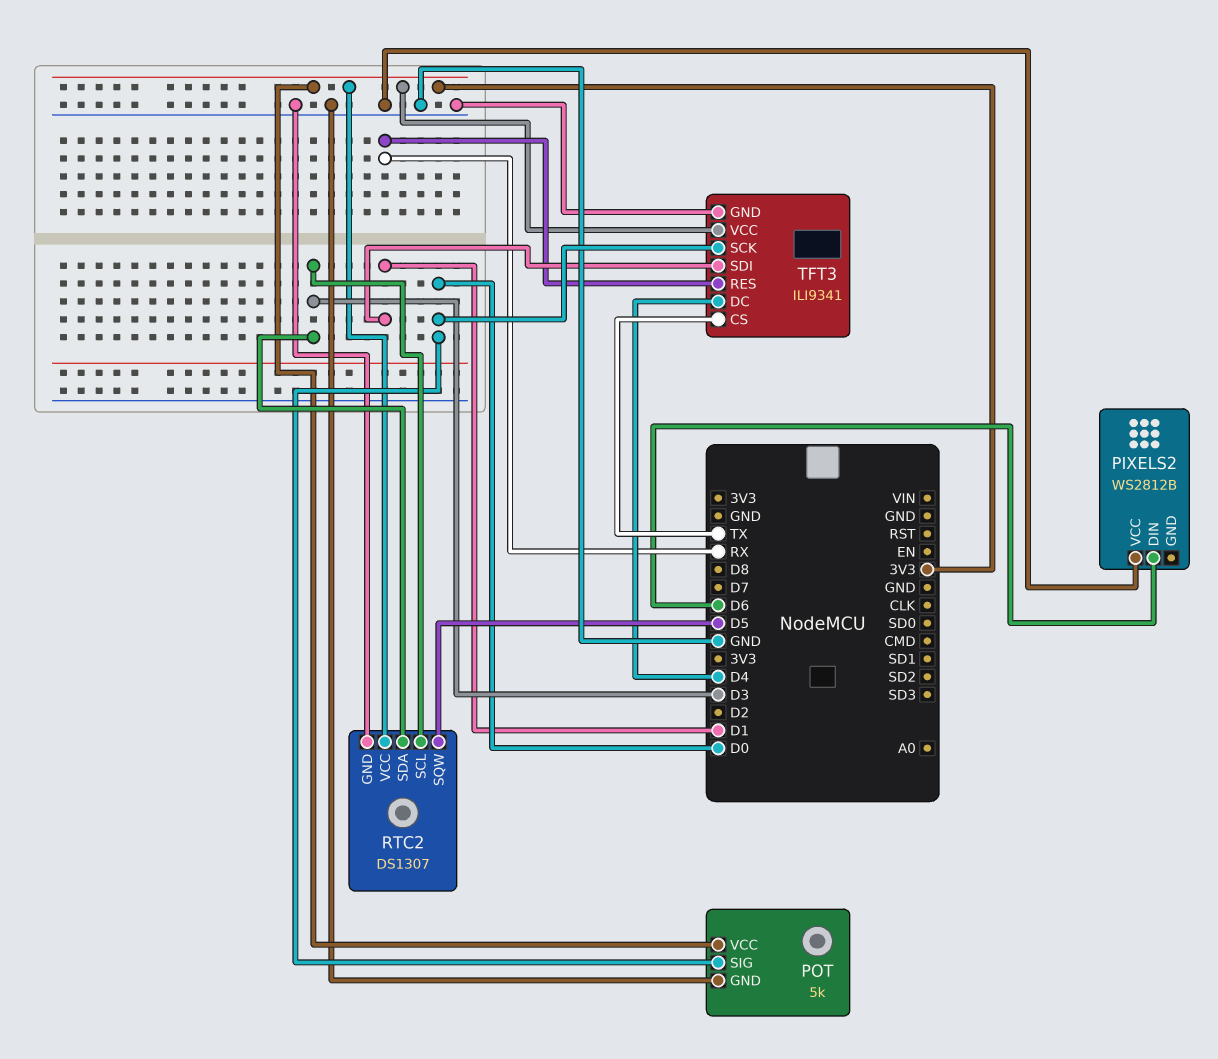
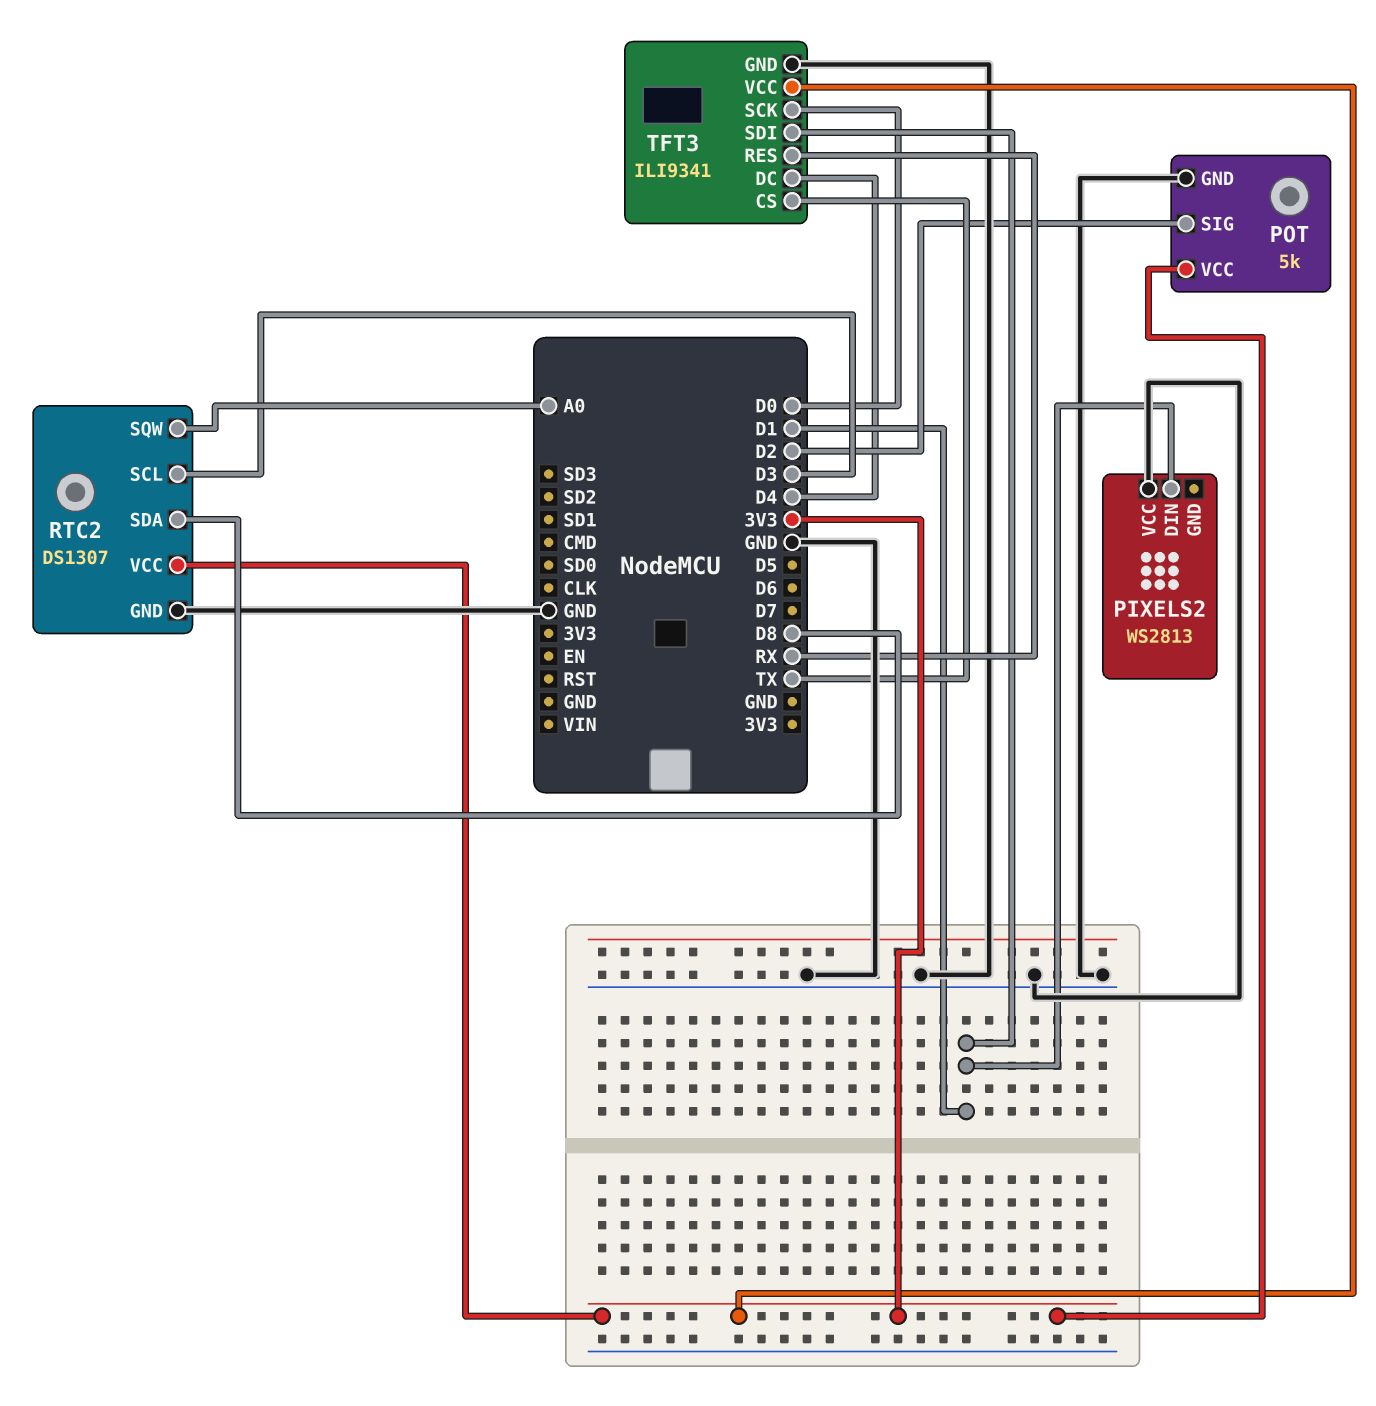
PIXELS2: WS2812B -> WS2813
PIXELS2 pin DIN: D6 -> D1
POT pin SIG: D0 -> D2
RTC2 pin SDA: D3 -> D8
RTC2 pin SQW: D5 -> A0

